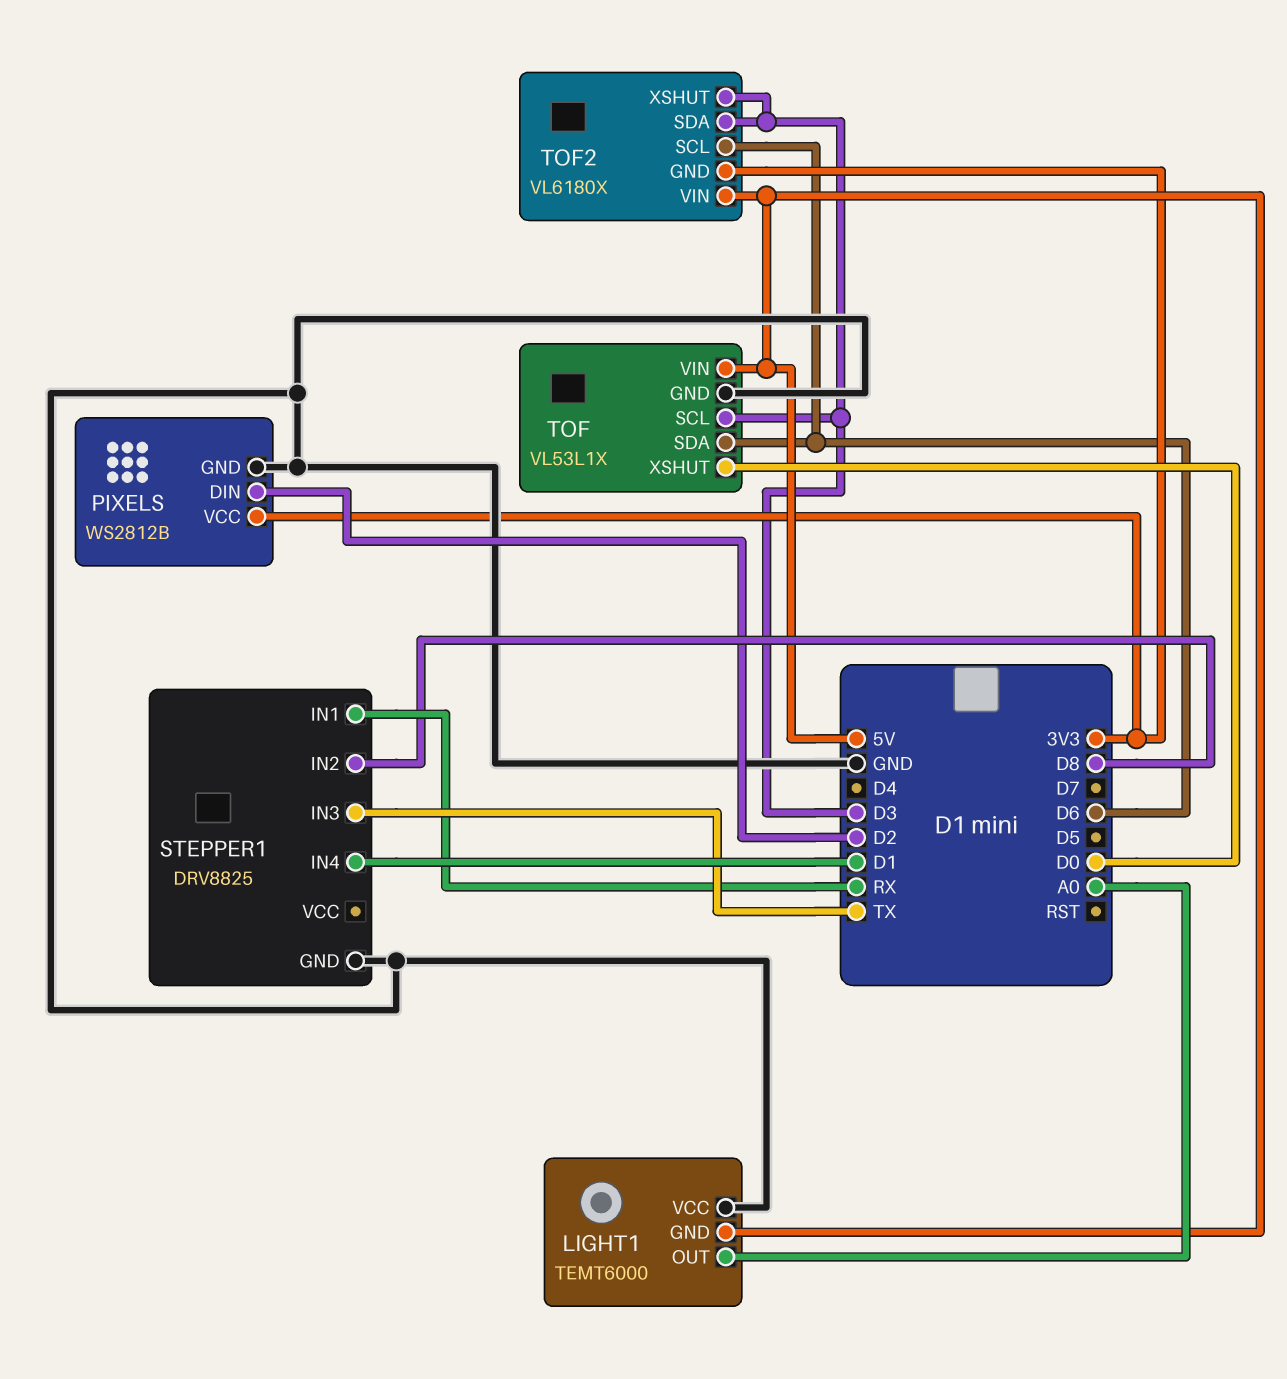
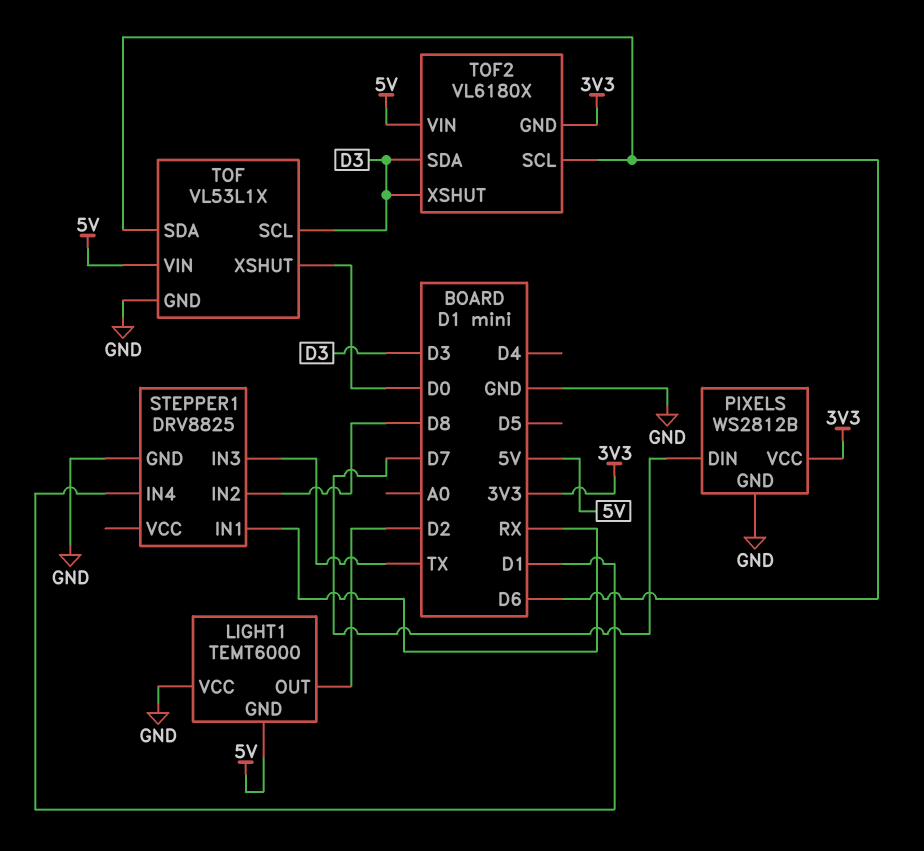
LIGHT1 pin OUT: A0 -> D2
PIXELS pin DIN: D2 -> D7

